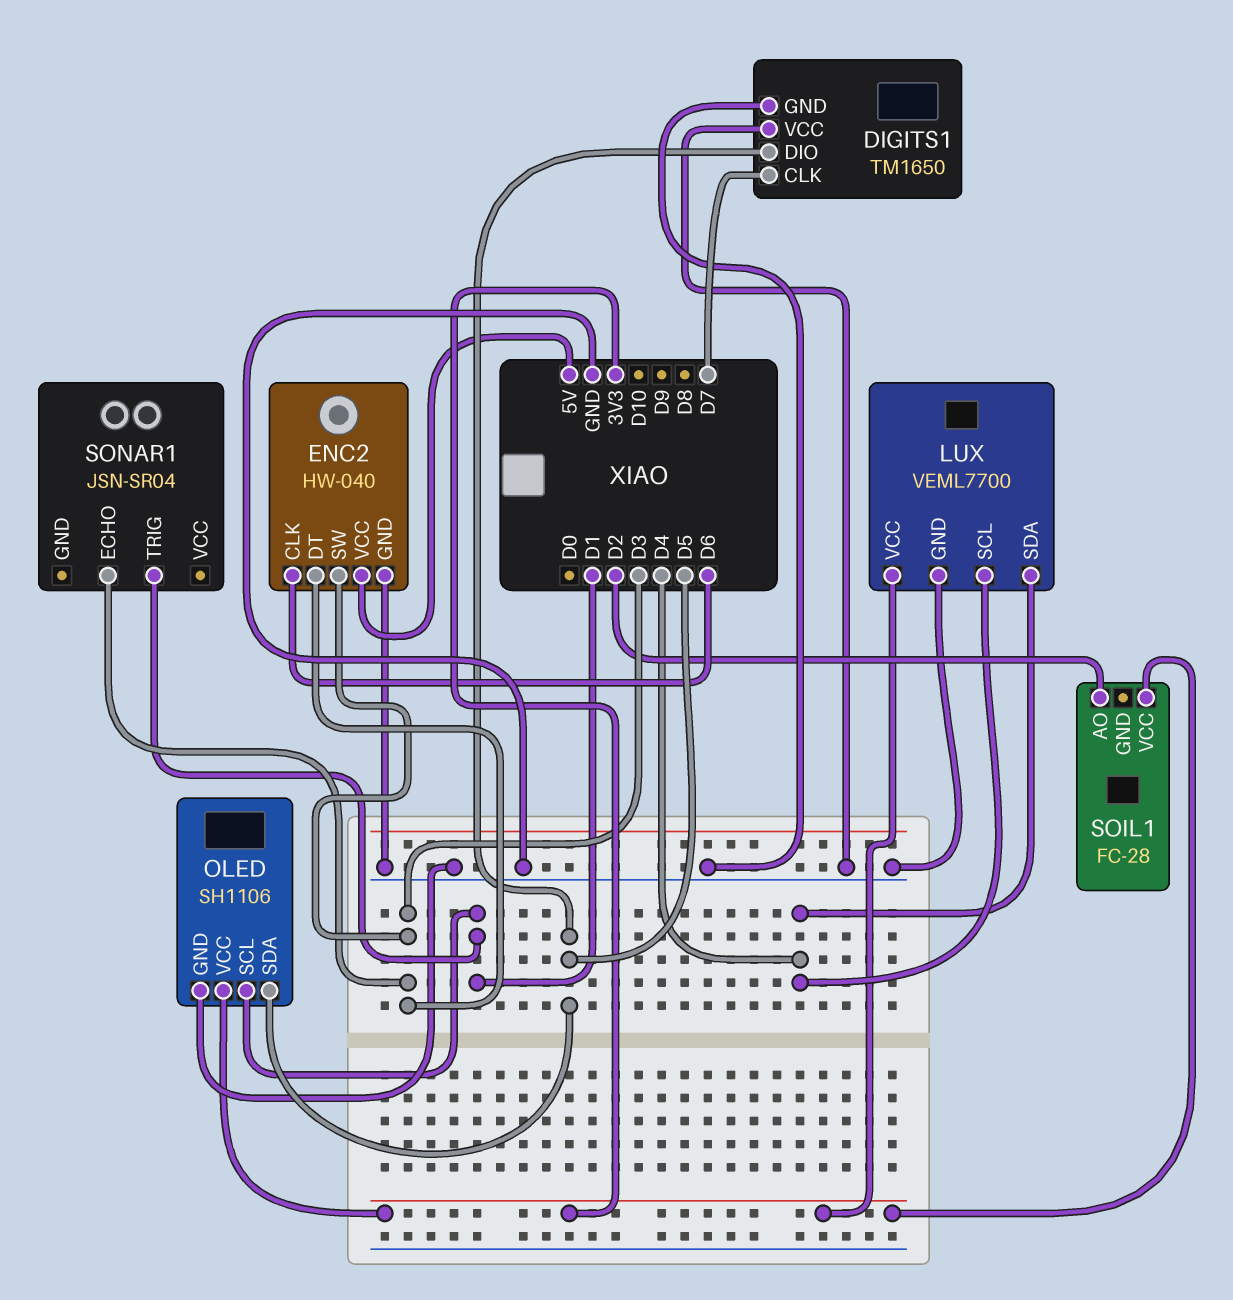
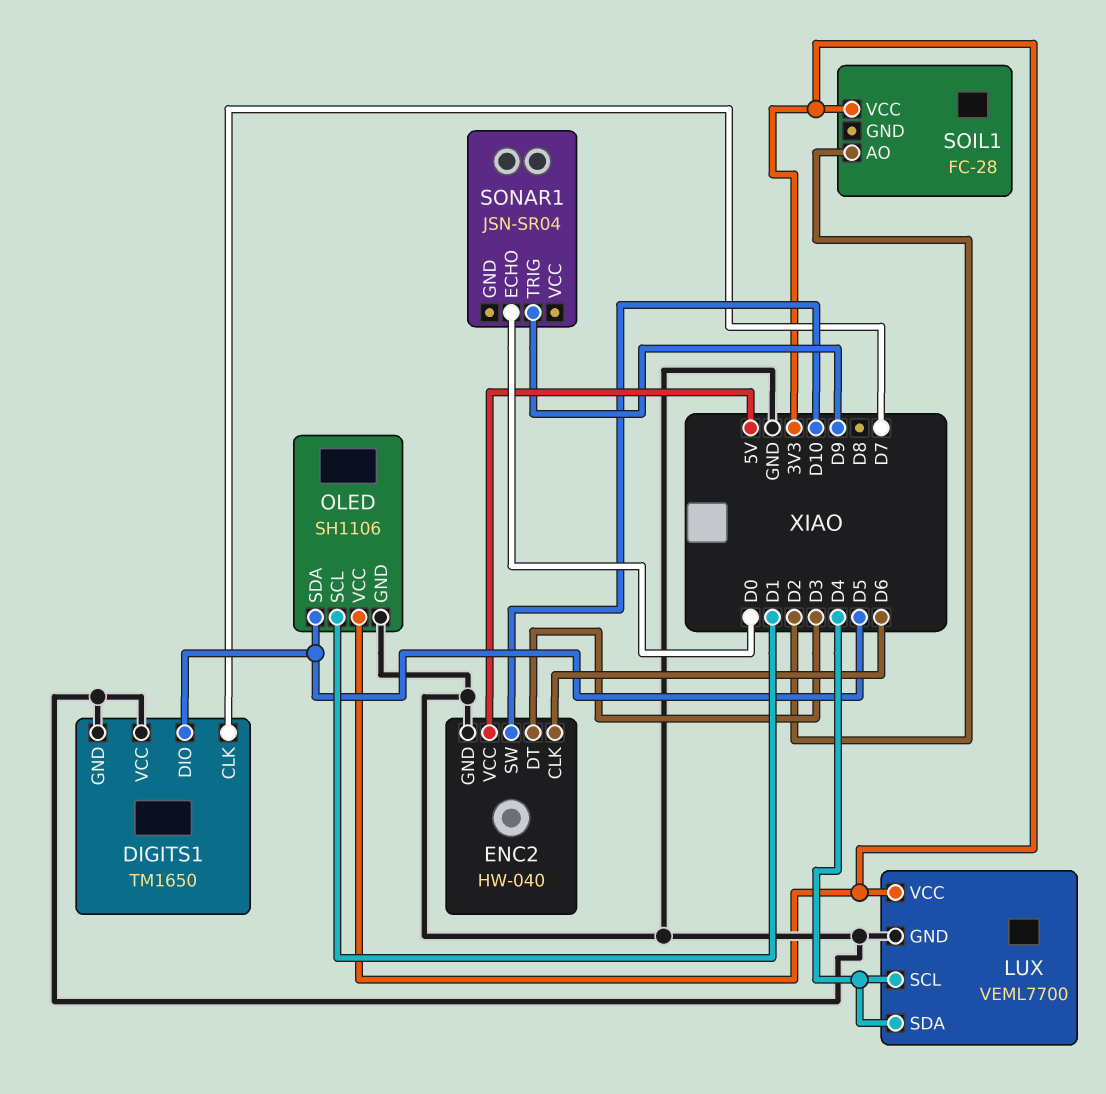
ENC2 pin SW: D3 -> D10
SONAR1 pin ECHO: D3 -> D0
SONAR1 pin TRIG: D1 -> D9

